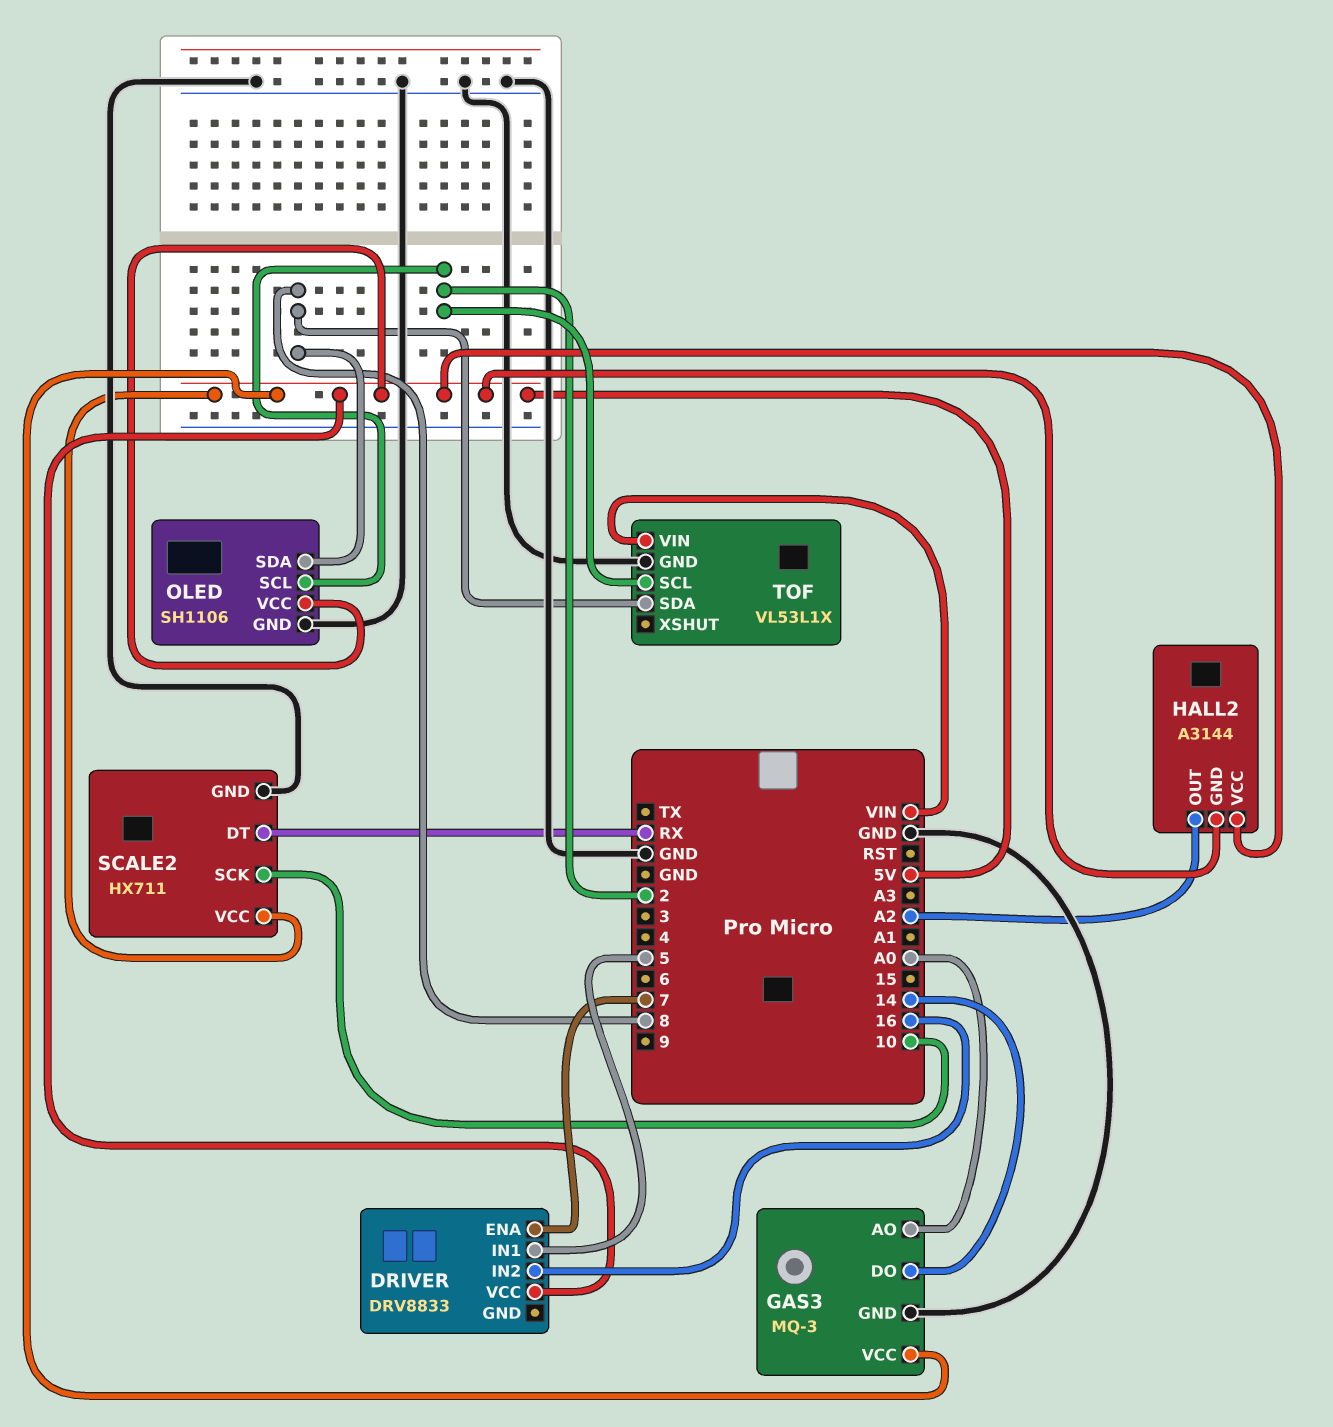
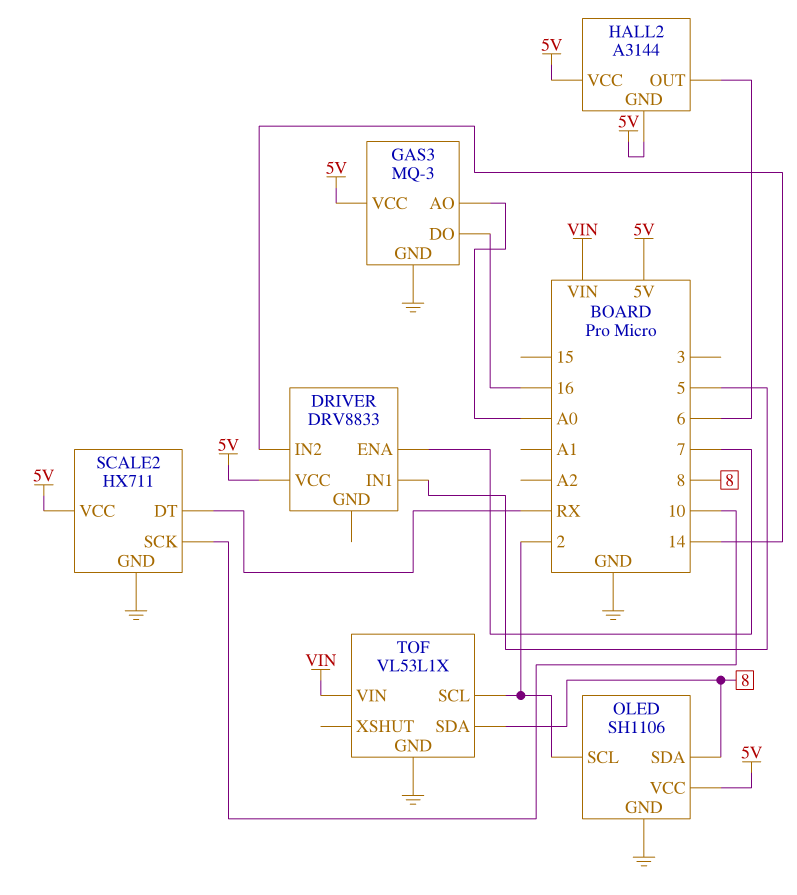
DRIVER pin IN2: 16 -> 14
GAS3 pin DO: 14 -> 16
HALL2 pin OUT: A2 -> 6

